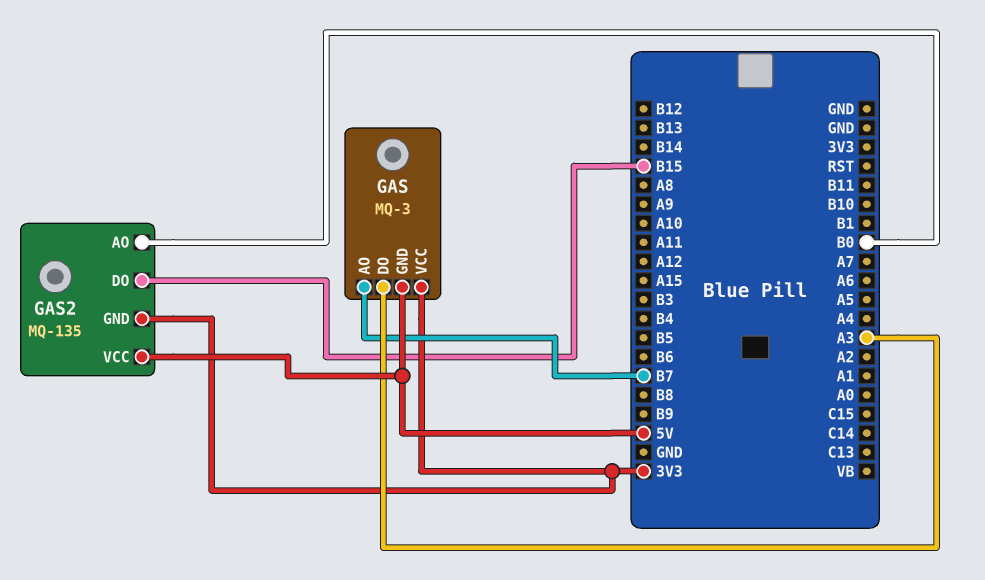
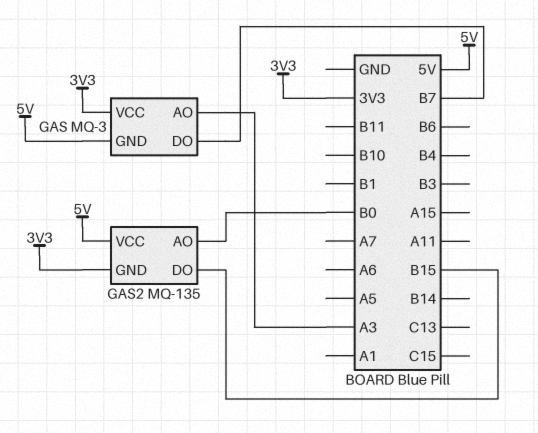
GAS pin AO: B7 -> A3
GAS pin DO: A3 -> B7

